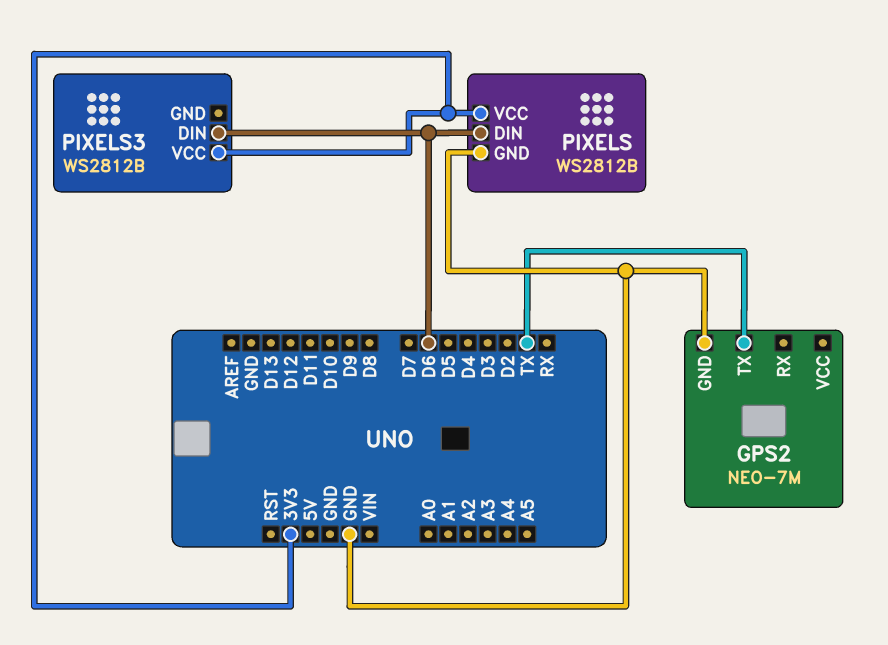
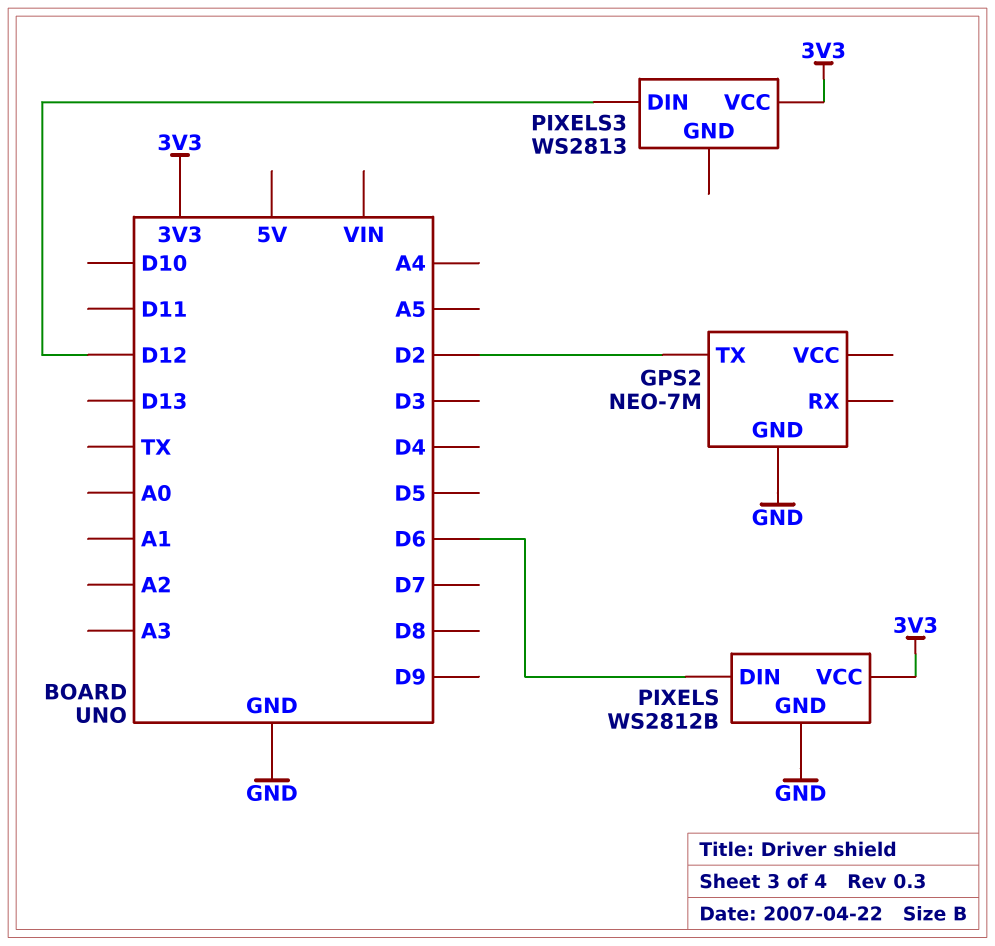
GPS2 pin TX: TX -> D2
PIXELS3: WS2812B -> WS2813
PIXELS3 pin DIN: D6 -> D12

